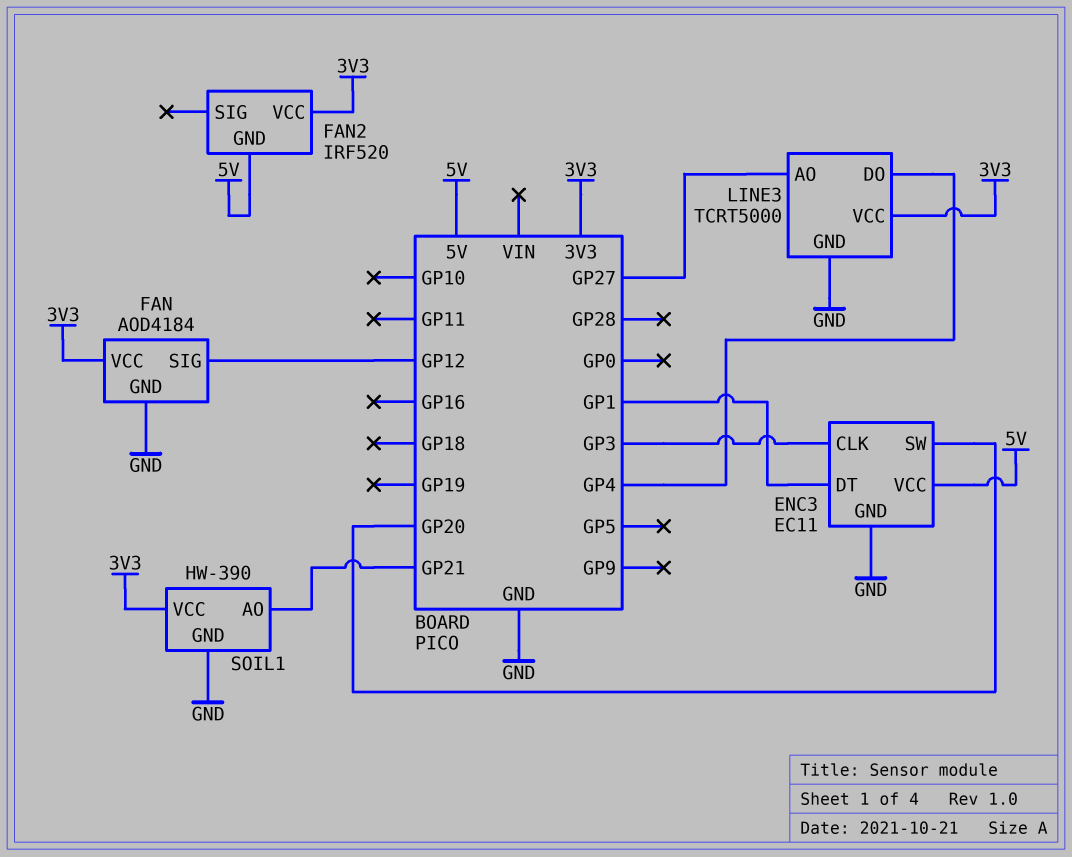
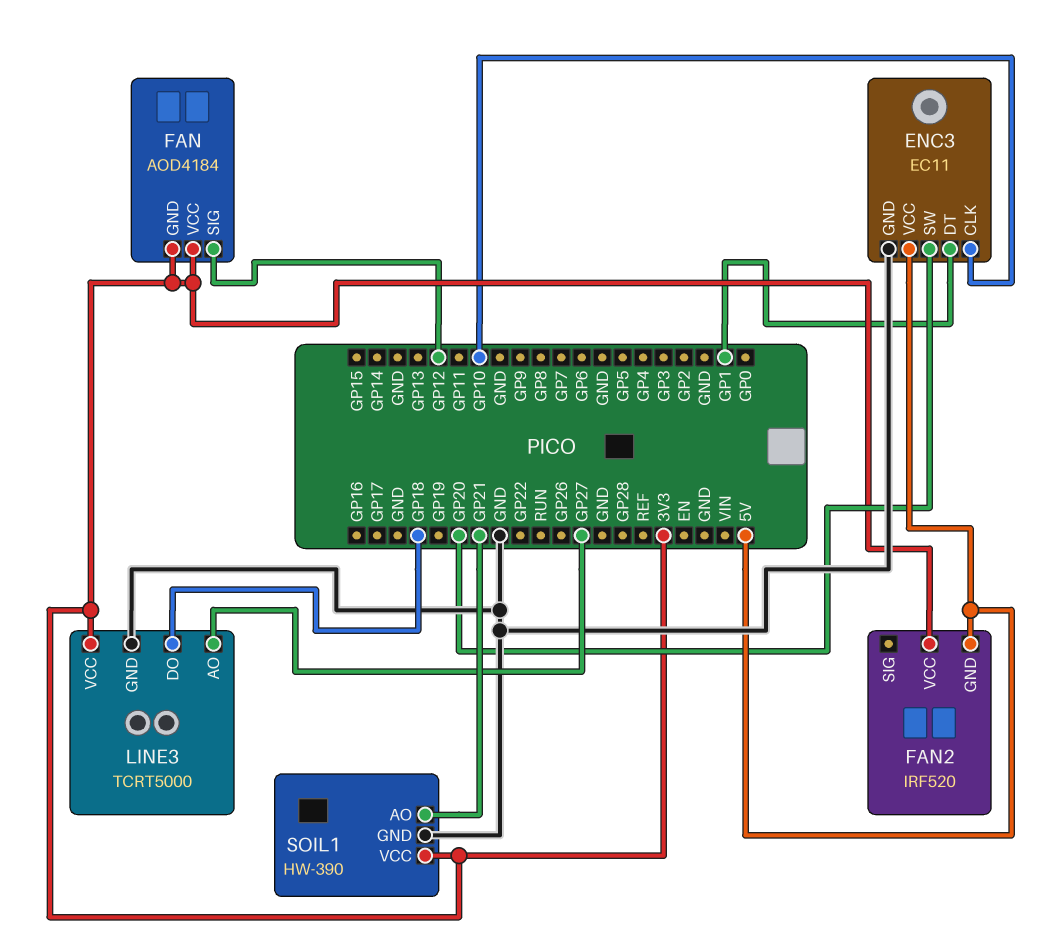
ENC3 pin CLK: GP3 -> GP10
FAN pin GND: GND -> 3V3
LINE3 pin DO: GP4 -> GP18

